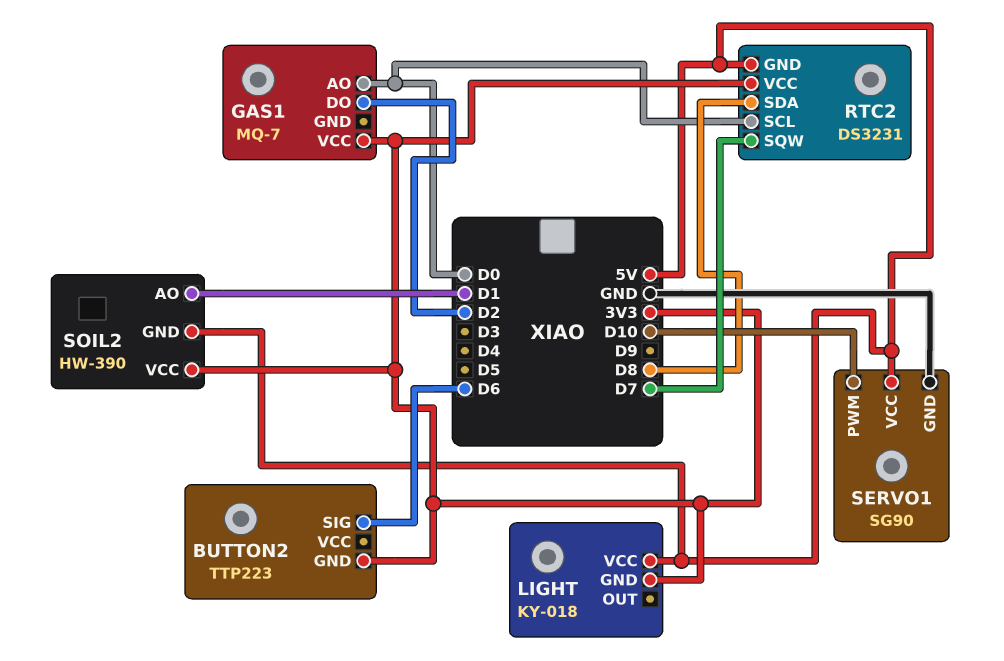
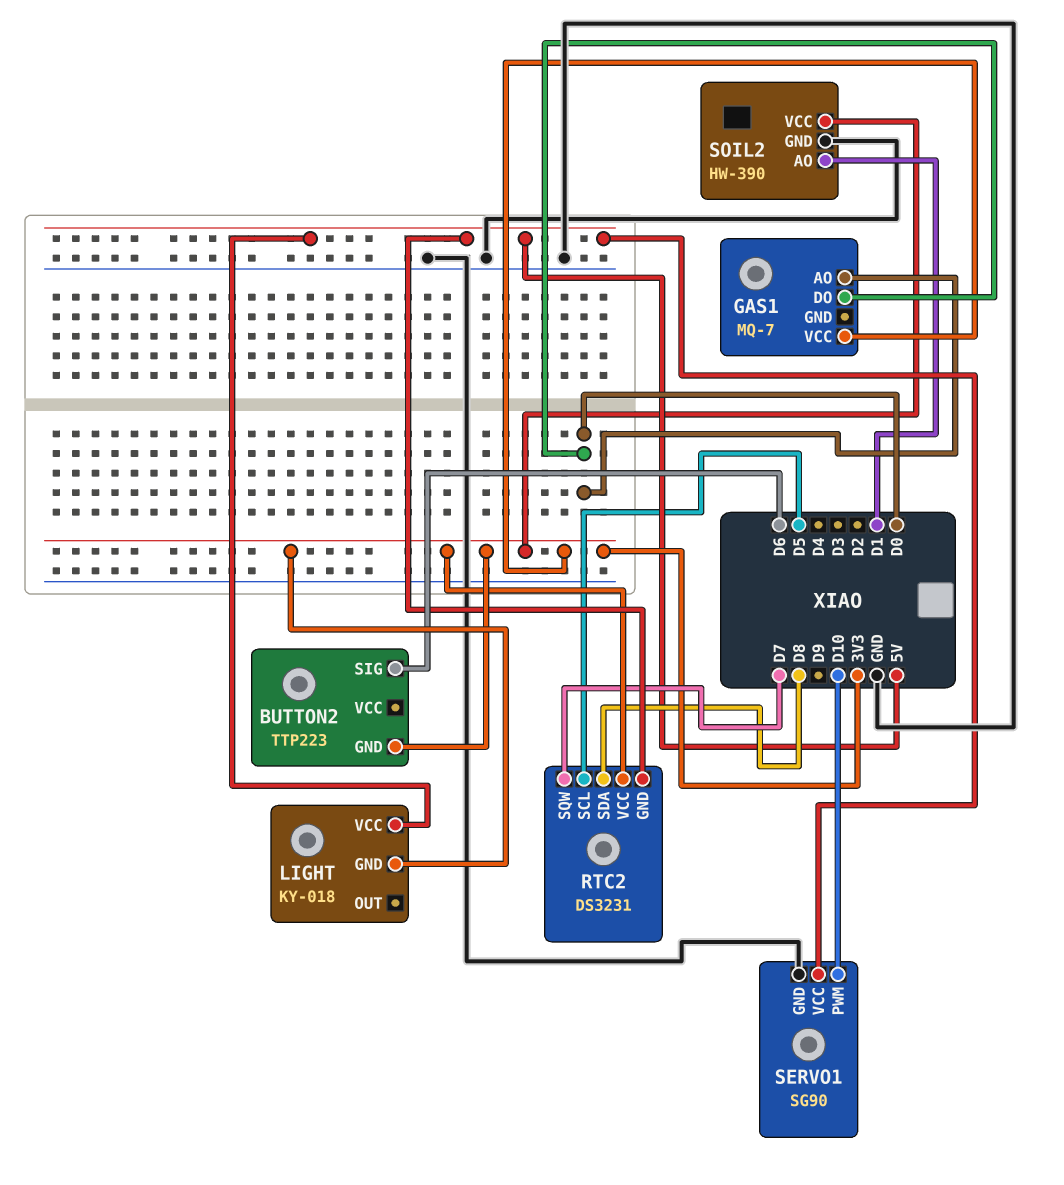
GAS1 pin DO: D2 -> D0
RTC2 pin SCL: D0 -> D5
SOIL2 pin GND: 5V -> GND

